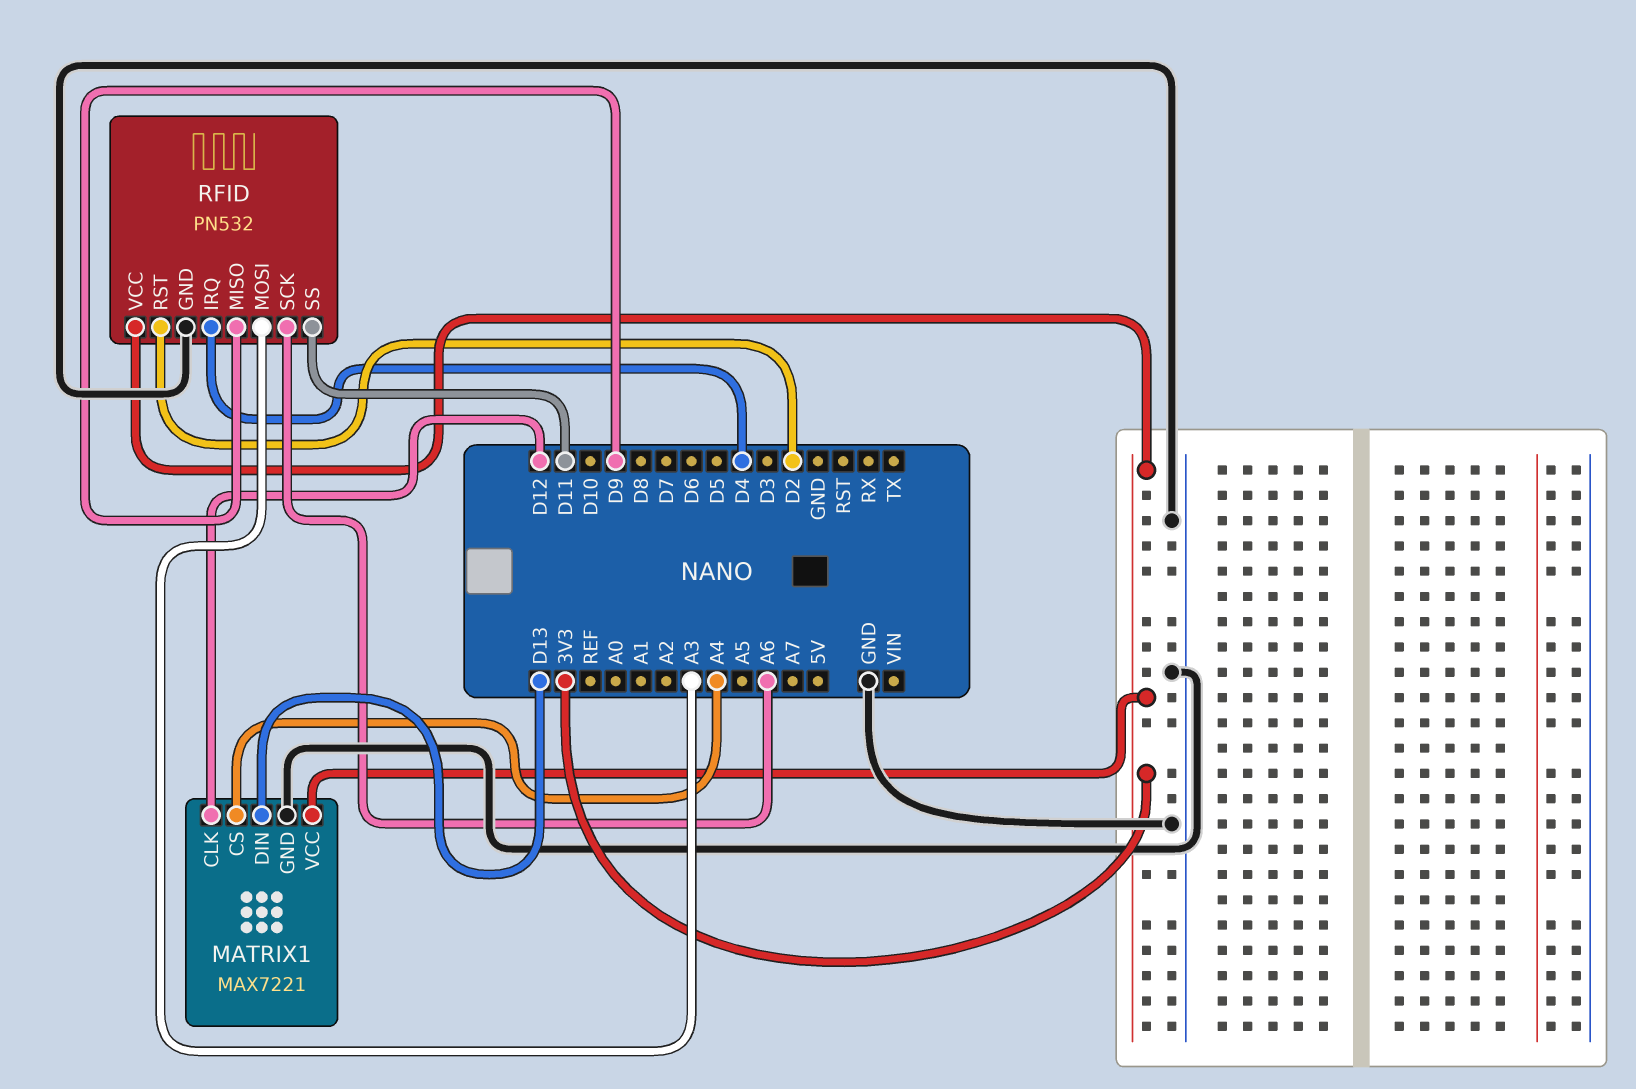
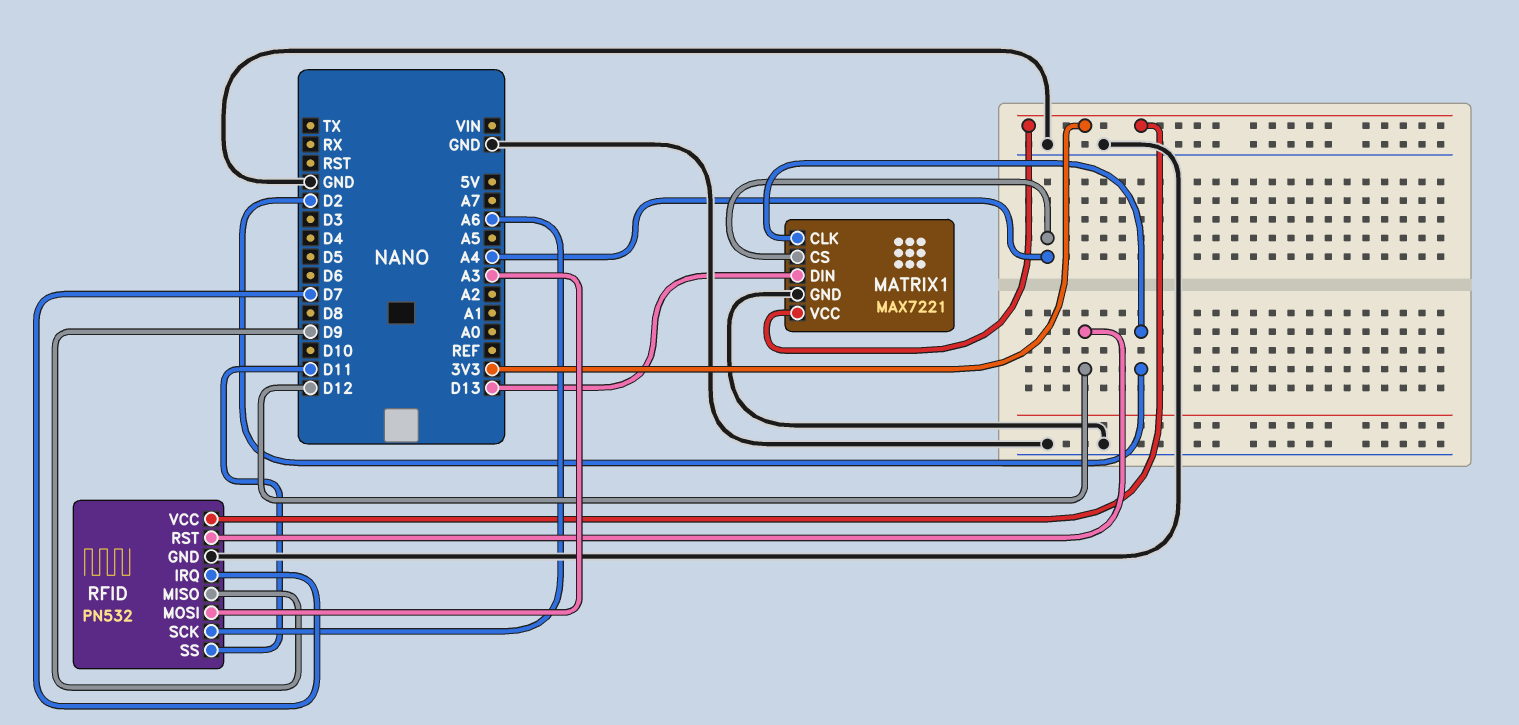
MATRIX1 pin CLK: D12 -> D2
RFID pin IRQ: D4 -> D7
RFID pin RST: D2 -> D12

